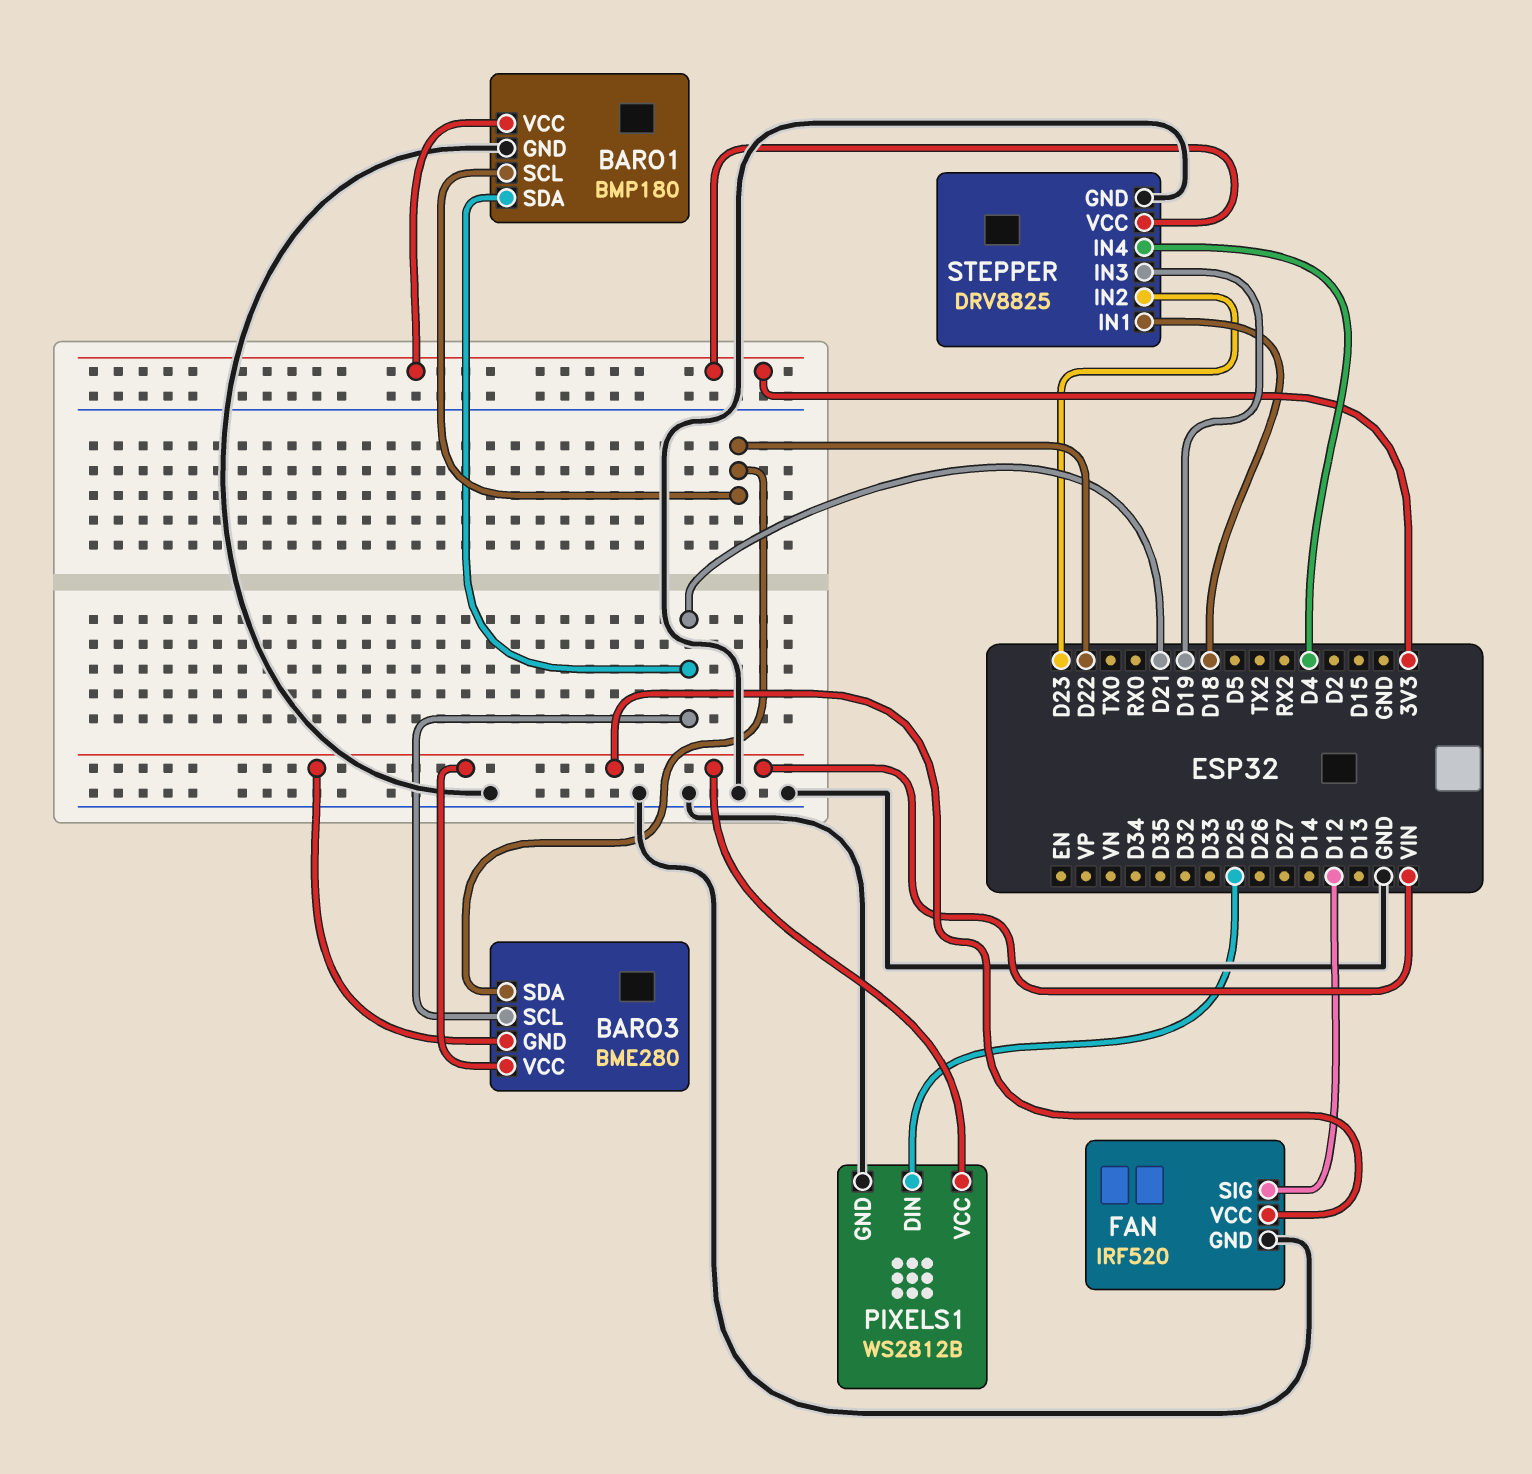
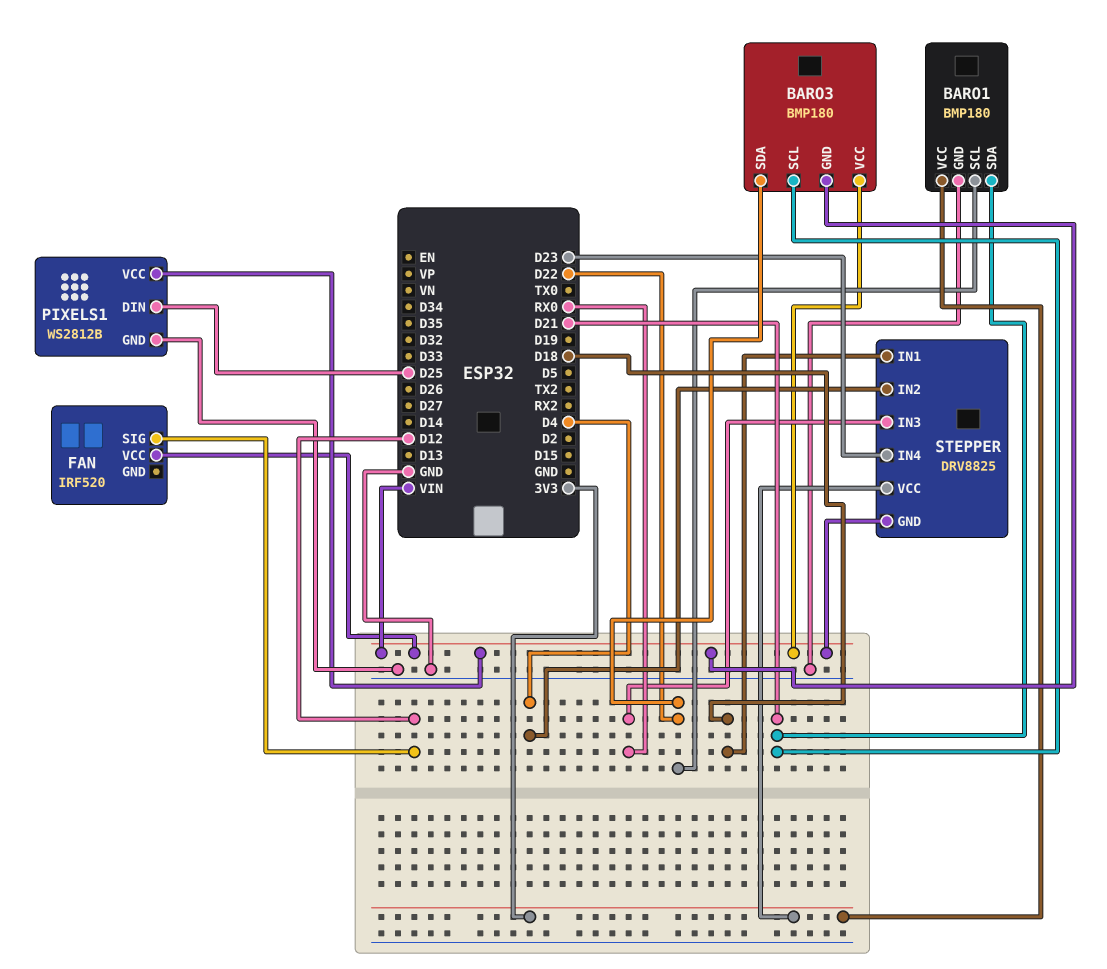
BARO3: BME280 -> BMP180
FAN pin GND: GND -> none
STEPPER pin GND: GND -> VIN
STEPPER pin IN2: D23 -> D4
STEPPER pin IN3: D19 -> RX0
STEPPER pin IN4: D4 -> D23

